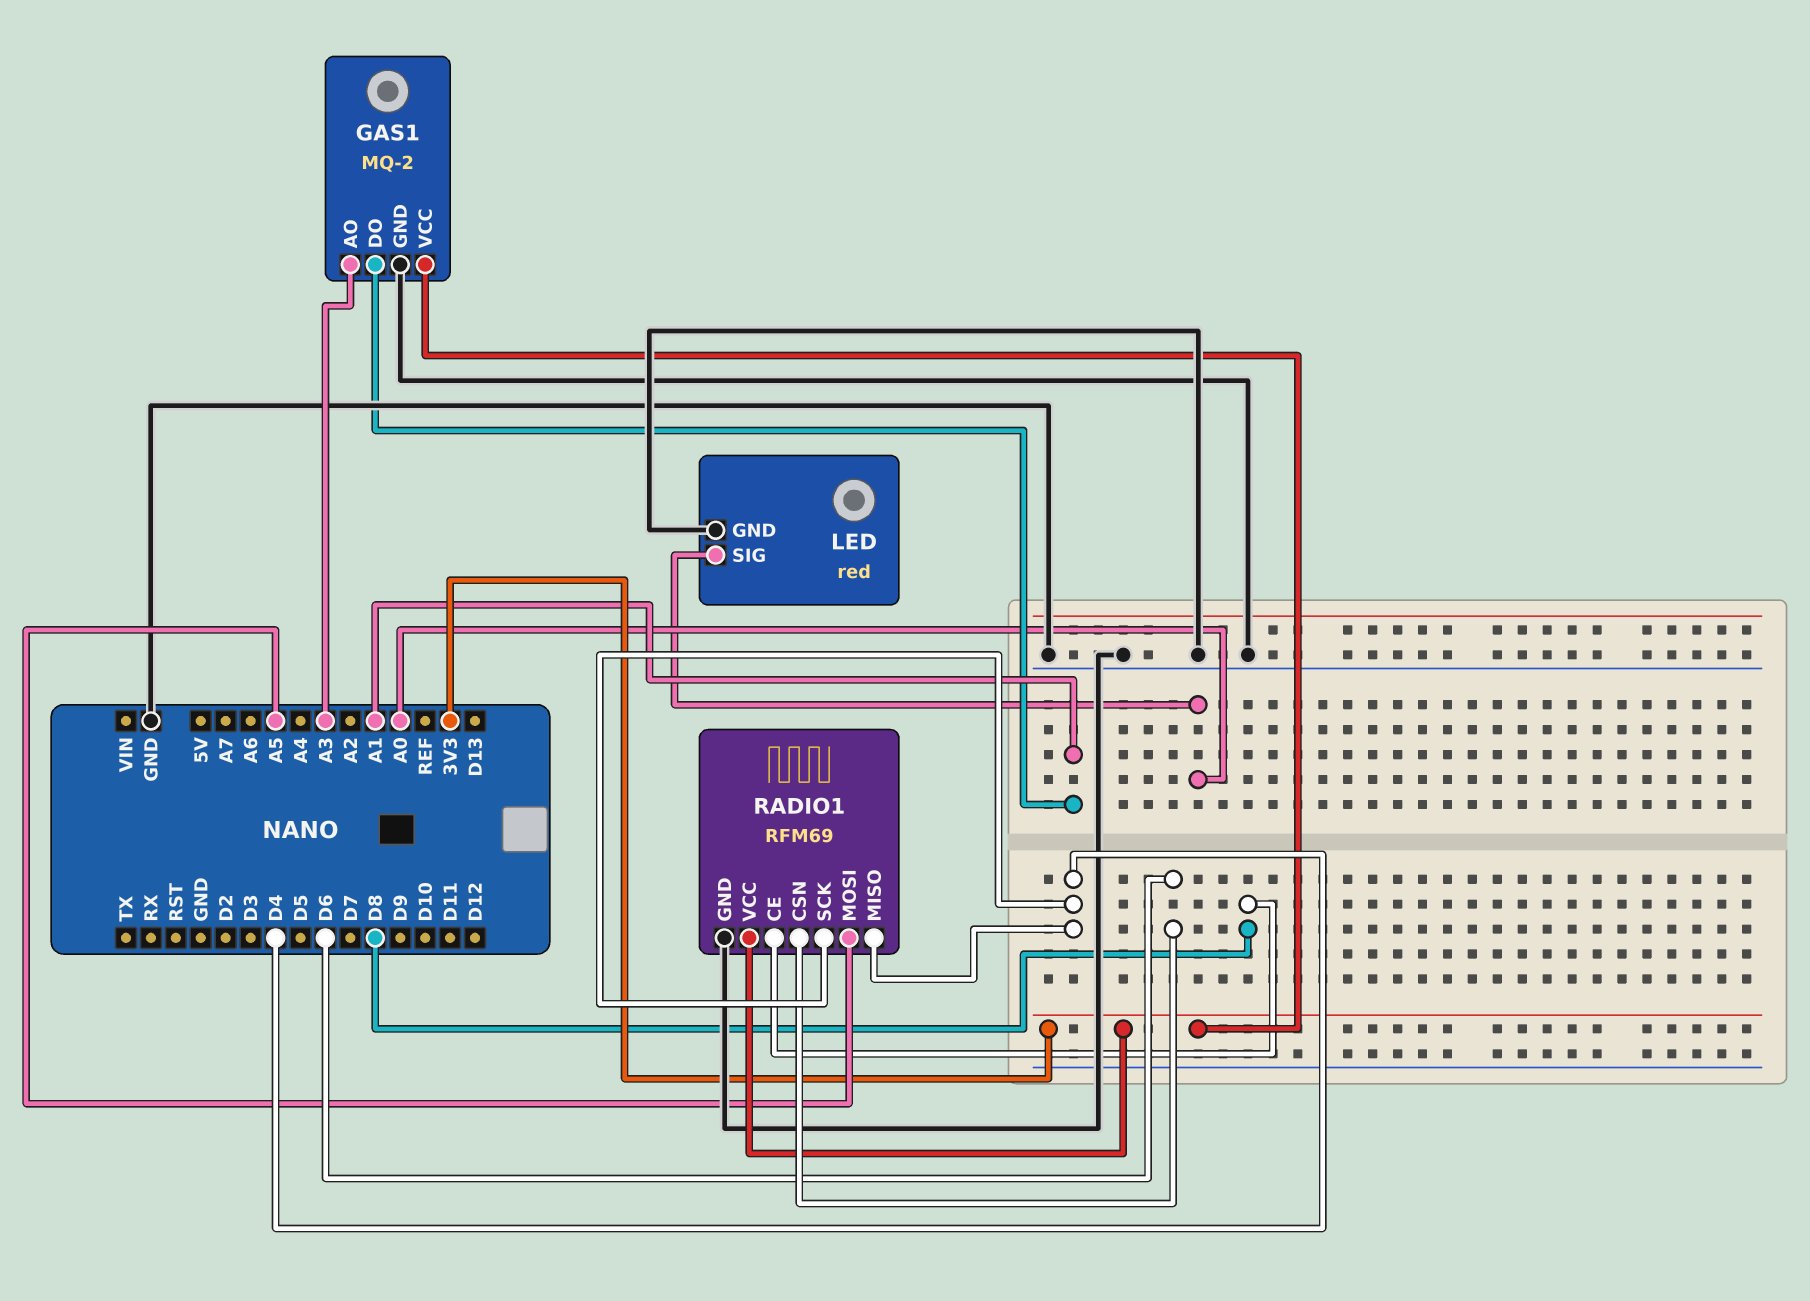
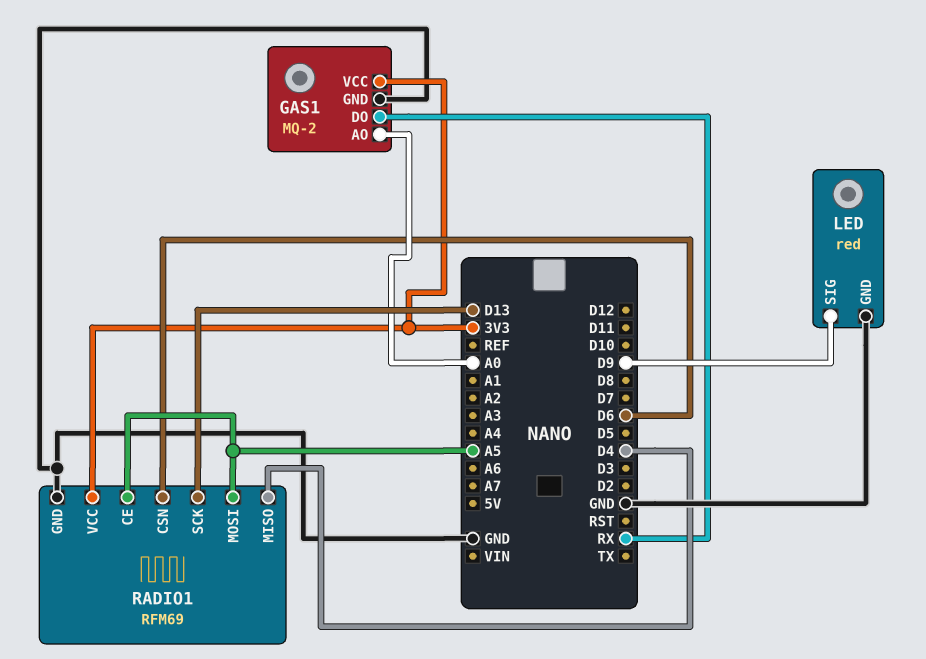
GAS1 pin AO: A3 -> A0
GAS1 pin DO: A1 -> RX
LED pin SIG: A0 -> D9
RADIO1 pin CE: D8 -> A5
RADIO1 pin SCK: D4 -> D13

